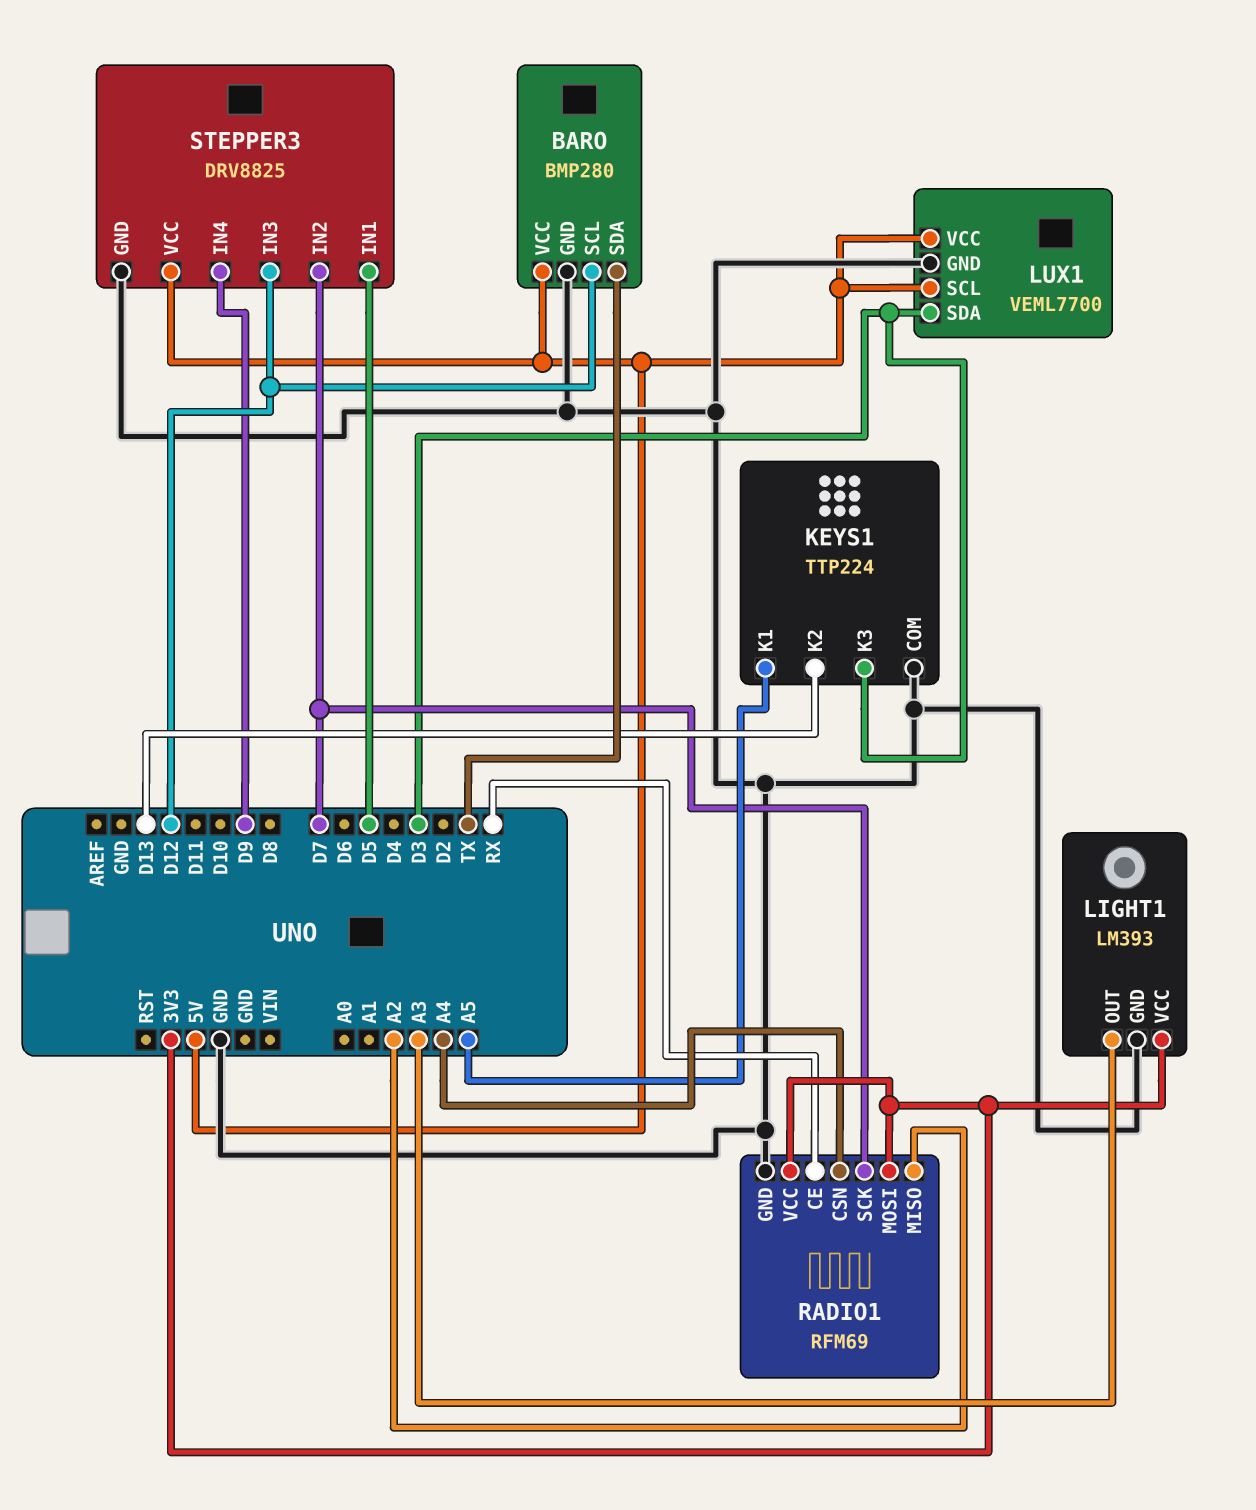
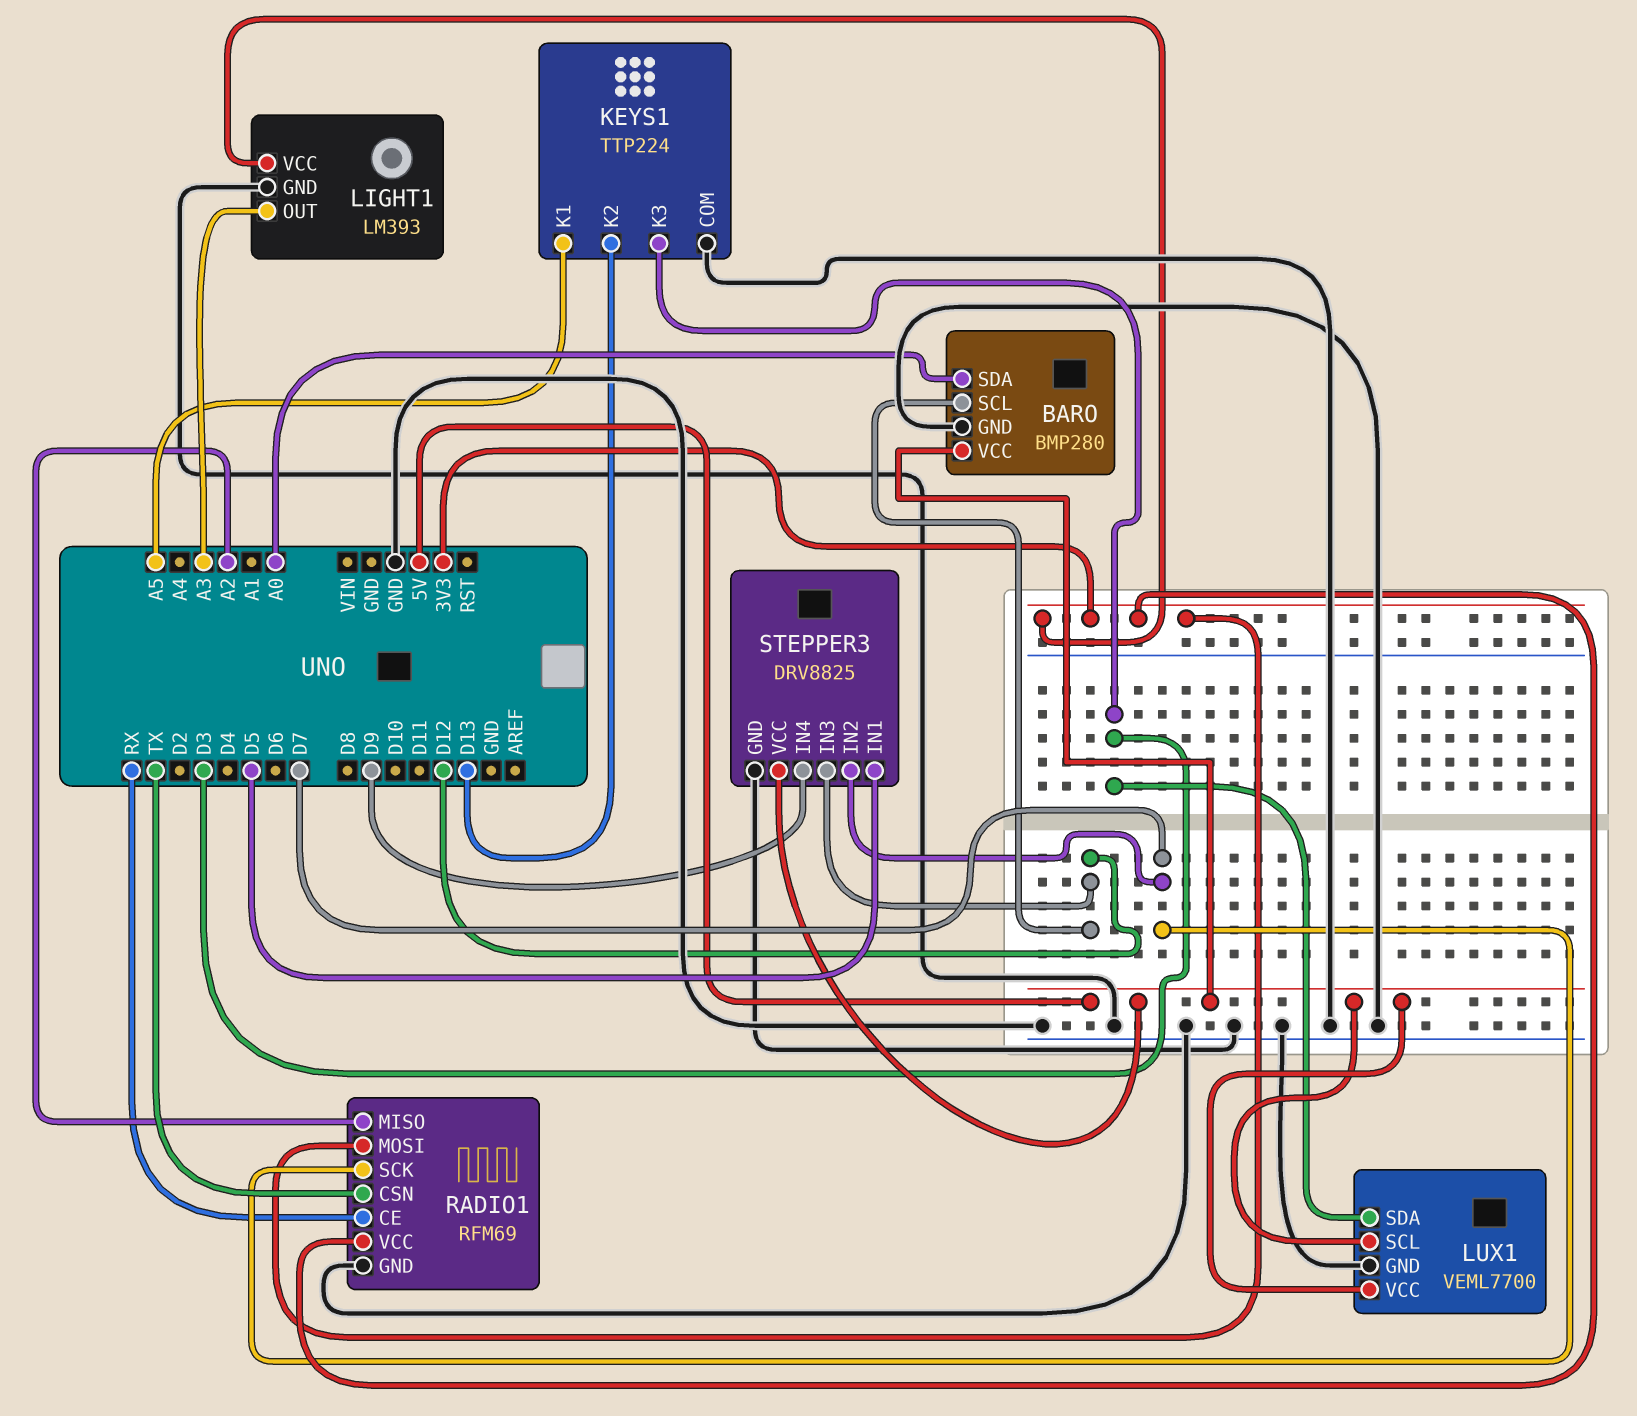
BARO pin SDA: TX -> A0
RADIO1 pin CSN: A4 -> TX

